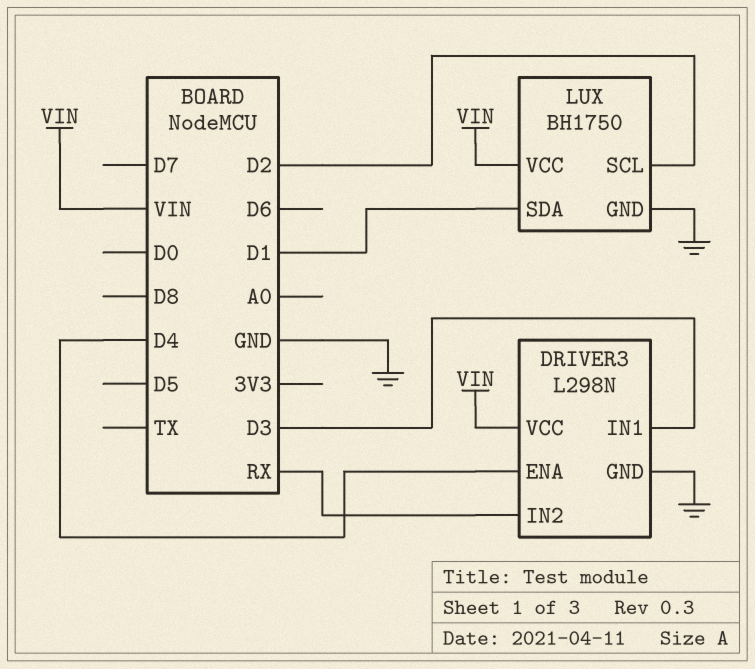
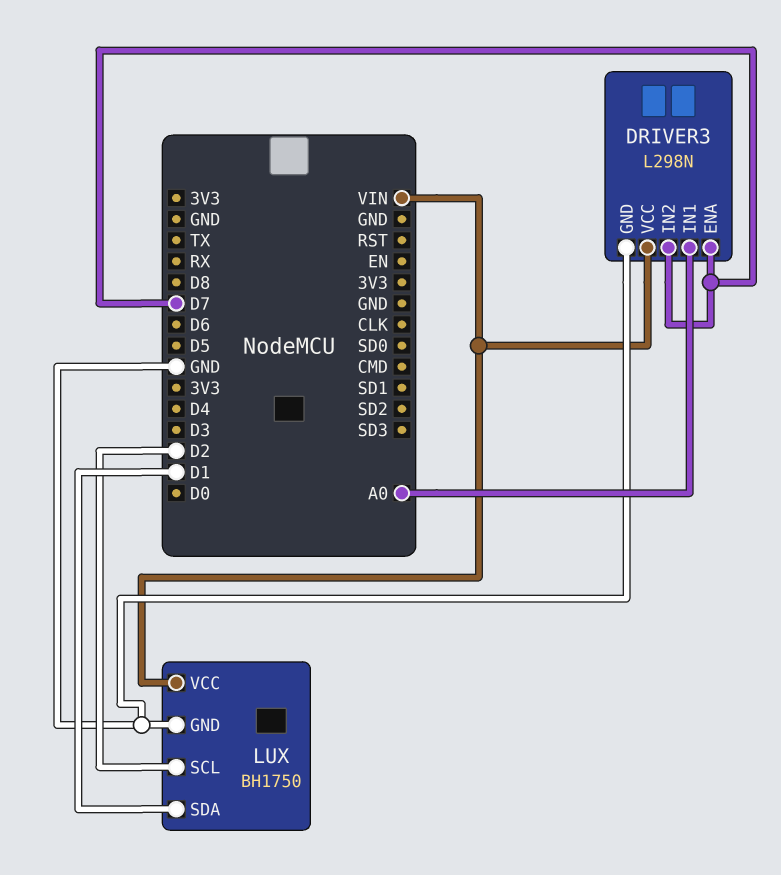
DRIVER3 pin ENA: D4 -> D7
DRIVER3 pin IN1: D3 -> A0
DRIVER3 pin IN2: RX -> D7

